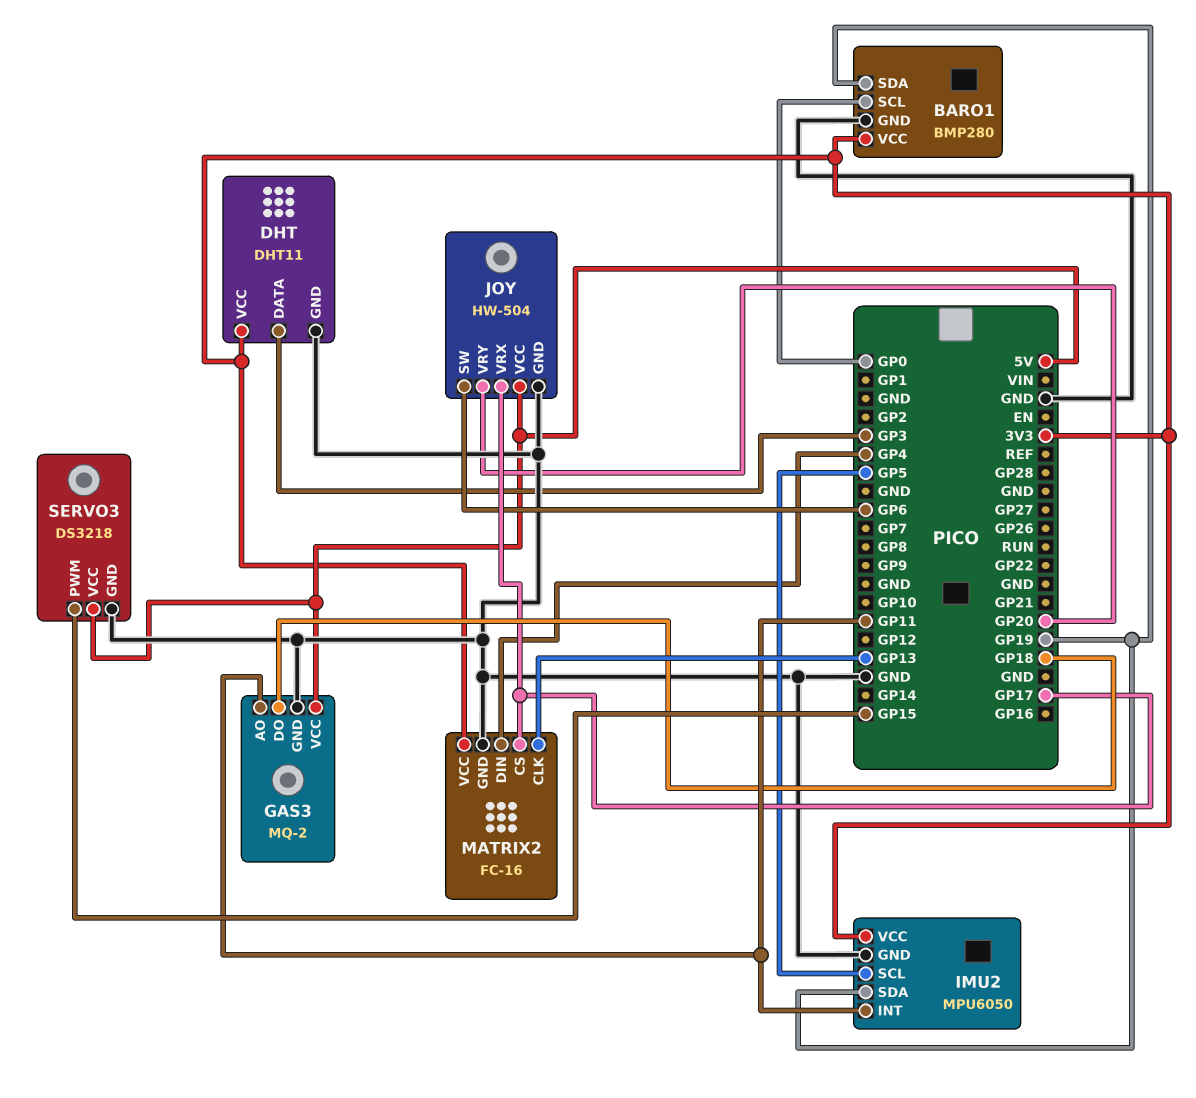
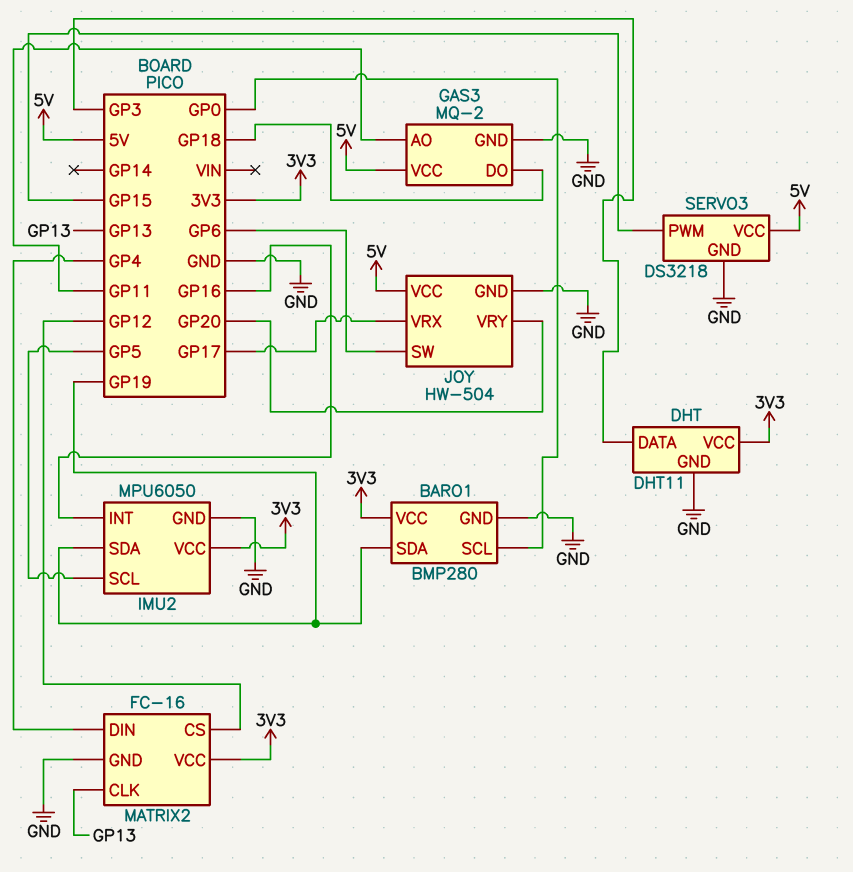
IMU2 pin INT: GP11 -> GP16
MATRIX2 pin CS: GP17 -> GP12

